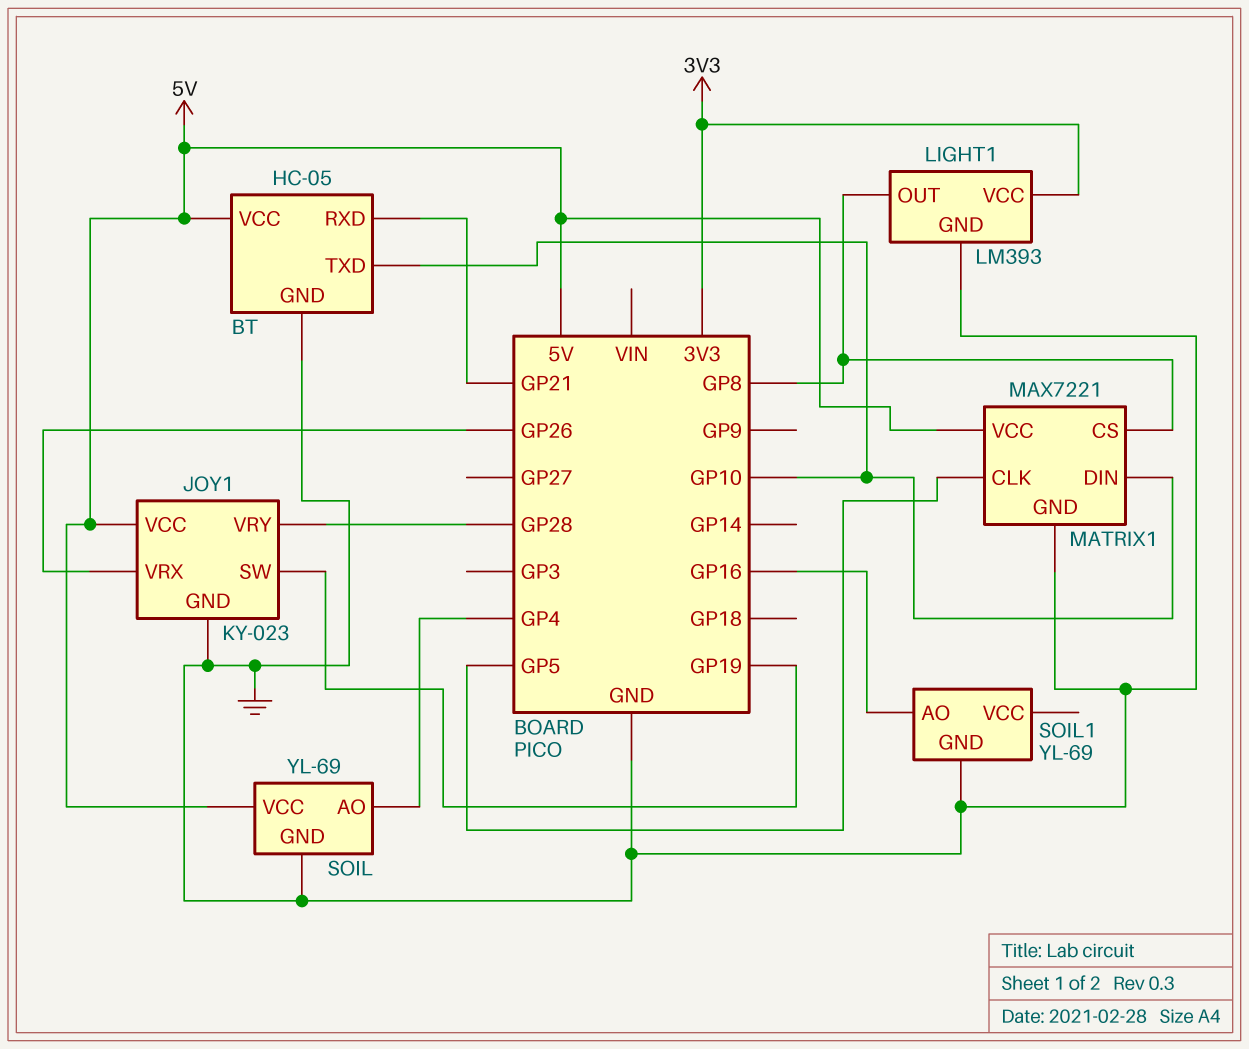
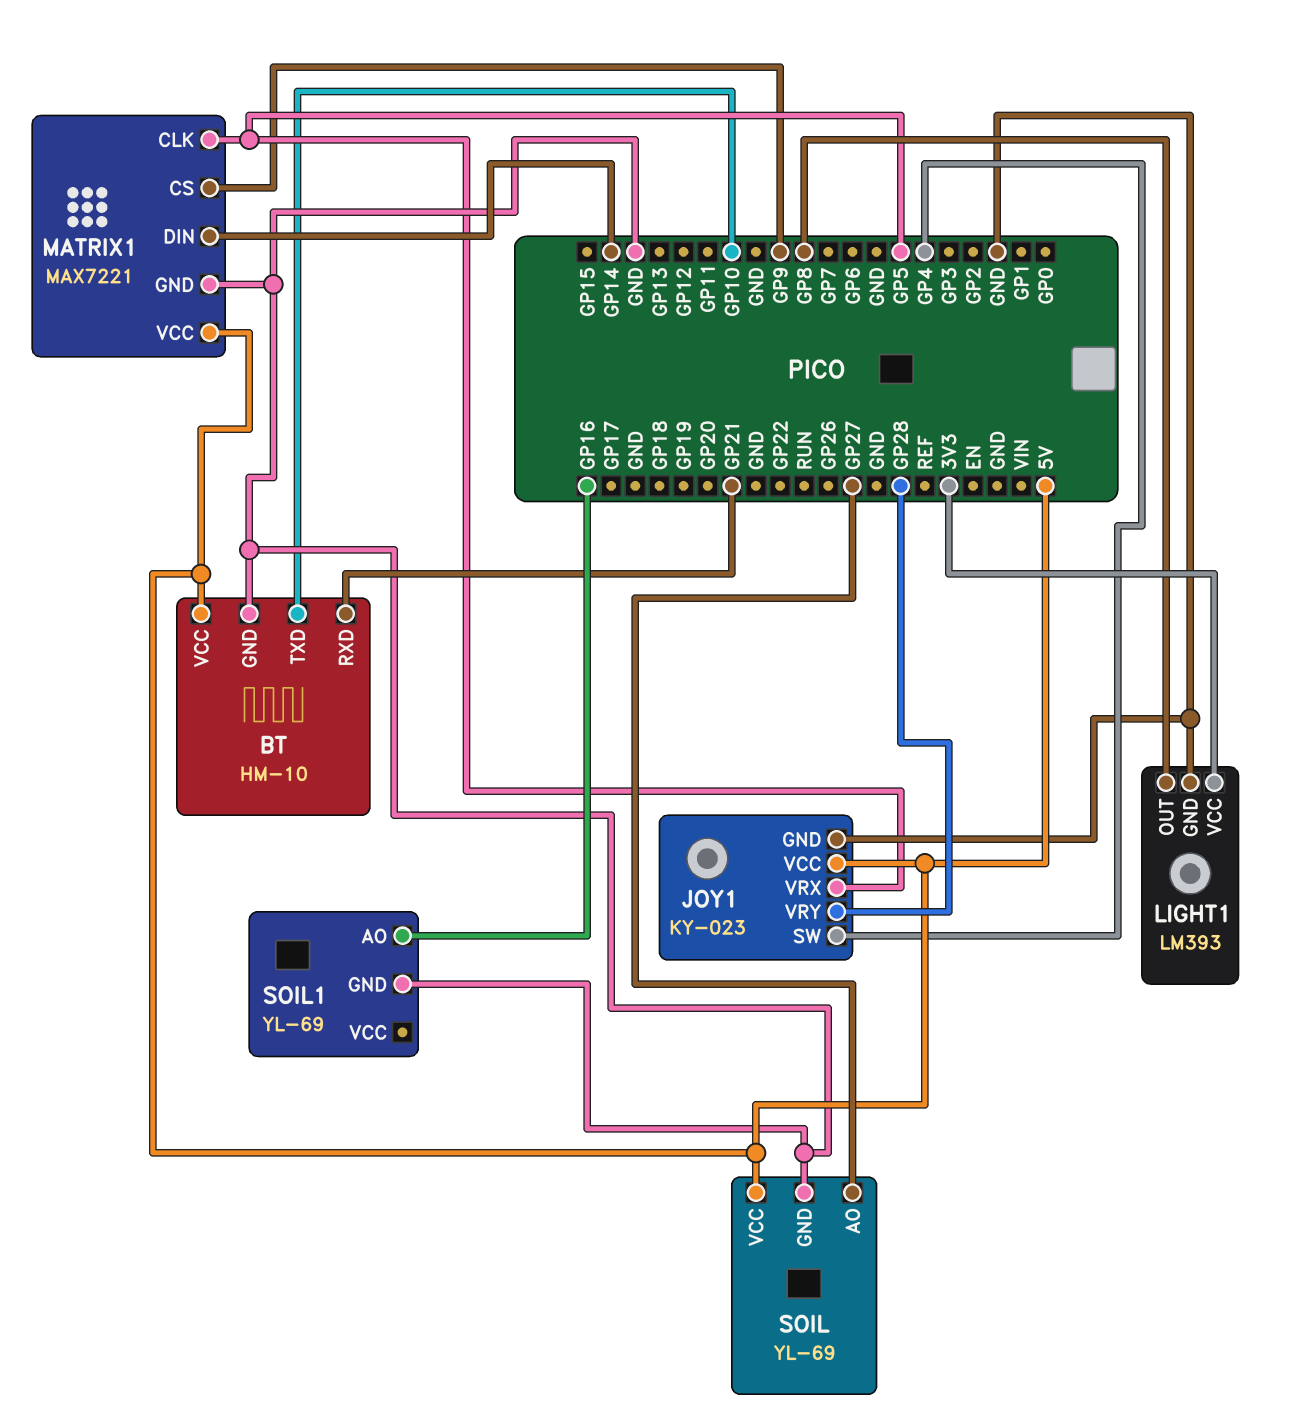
BT: HC-05 -> HM-10
JOY1 pin SW: GP19 -> GP4
JOY1 pin VRX: GP26 -> GP5
MATRIX1 pin CS: GP8 -> GP9
MATRIX1 pin DIN: GP10 -> GP14
SOIL pin AO: GP4 -> GP27

